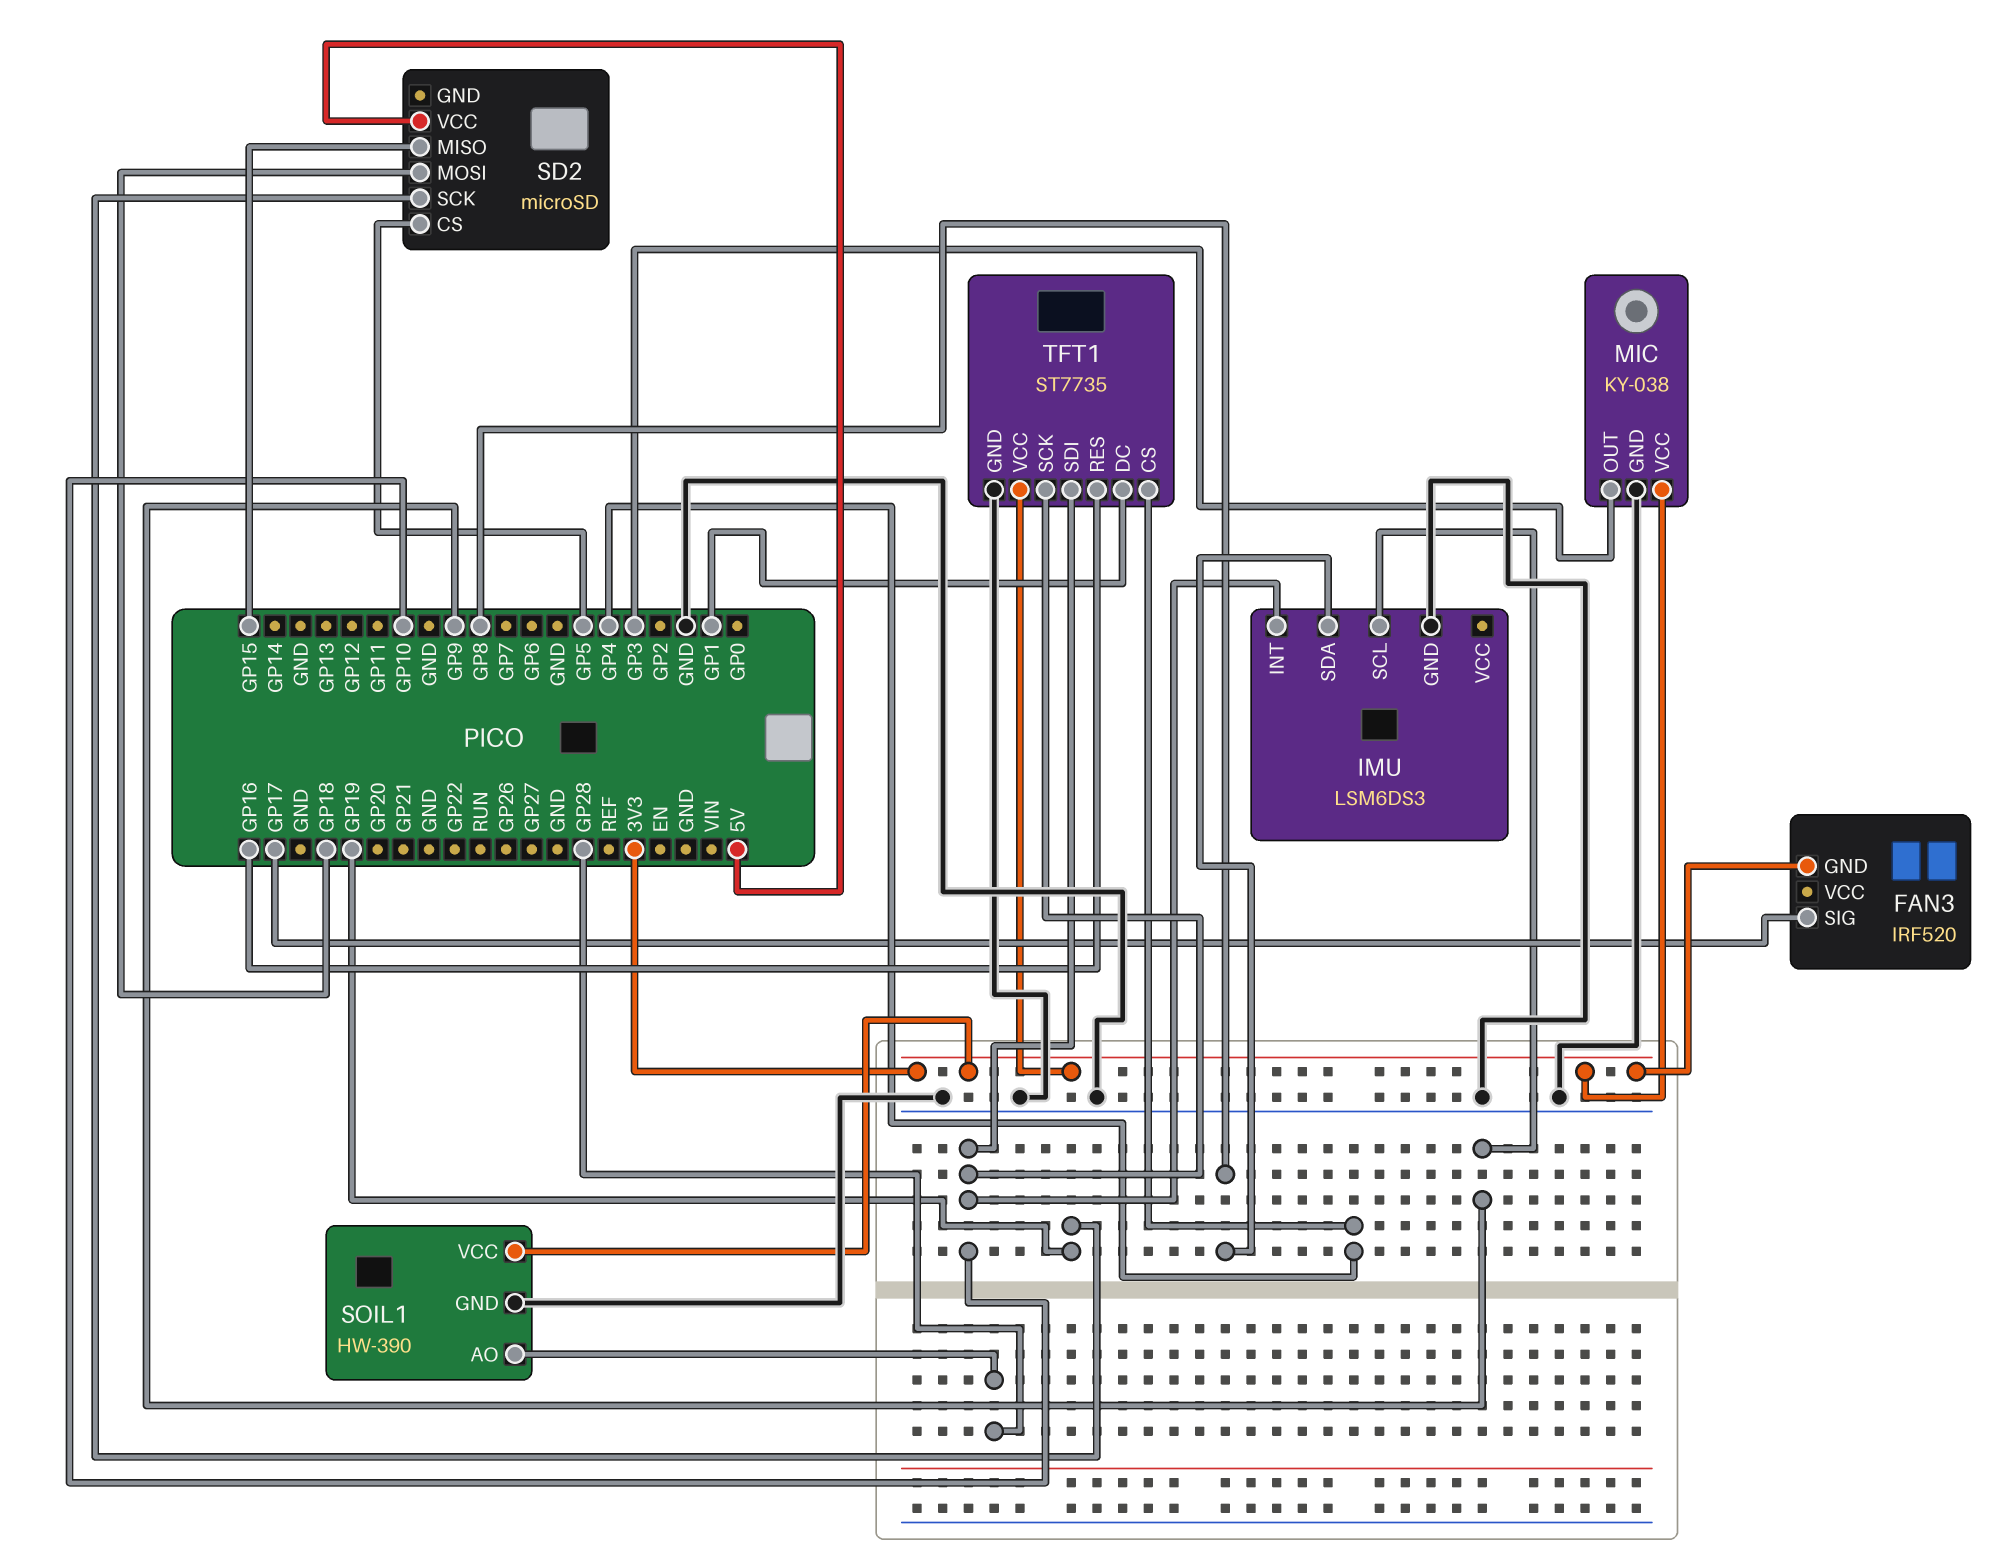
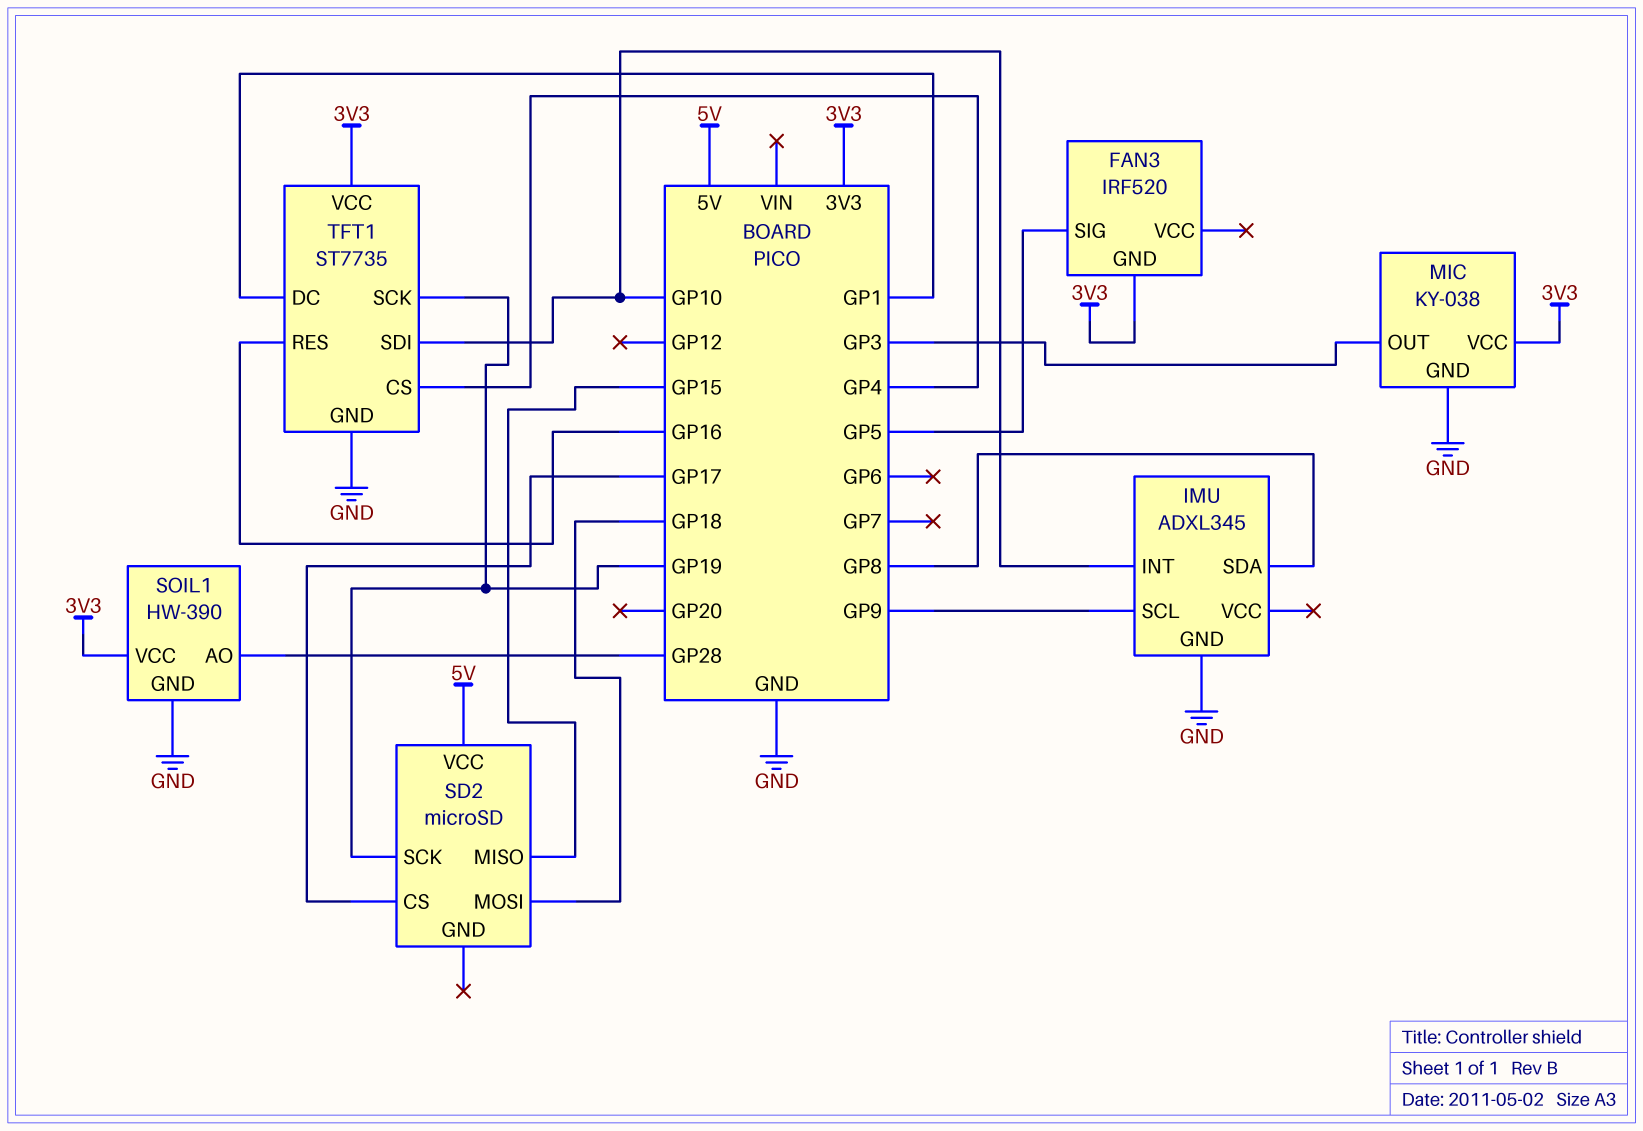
FAN3 pin SIG: GP17 -> GP5
IMU: LSM6DS3 -> ADXL345
SD2 pin CS: GP5 -> GP17
TFT1 pin SCK: GP10 -> GP19

